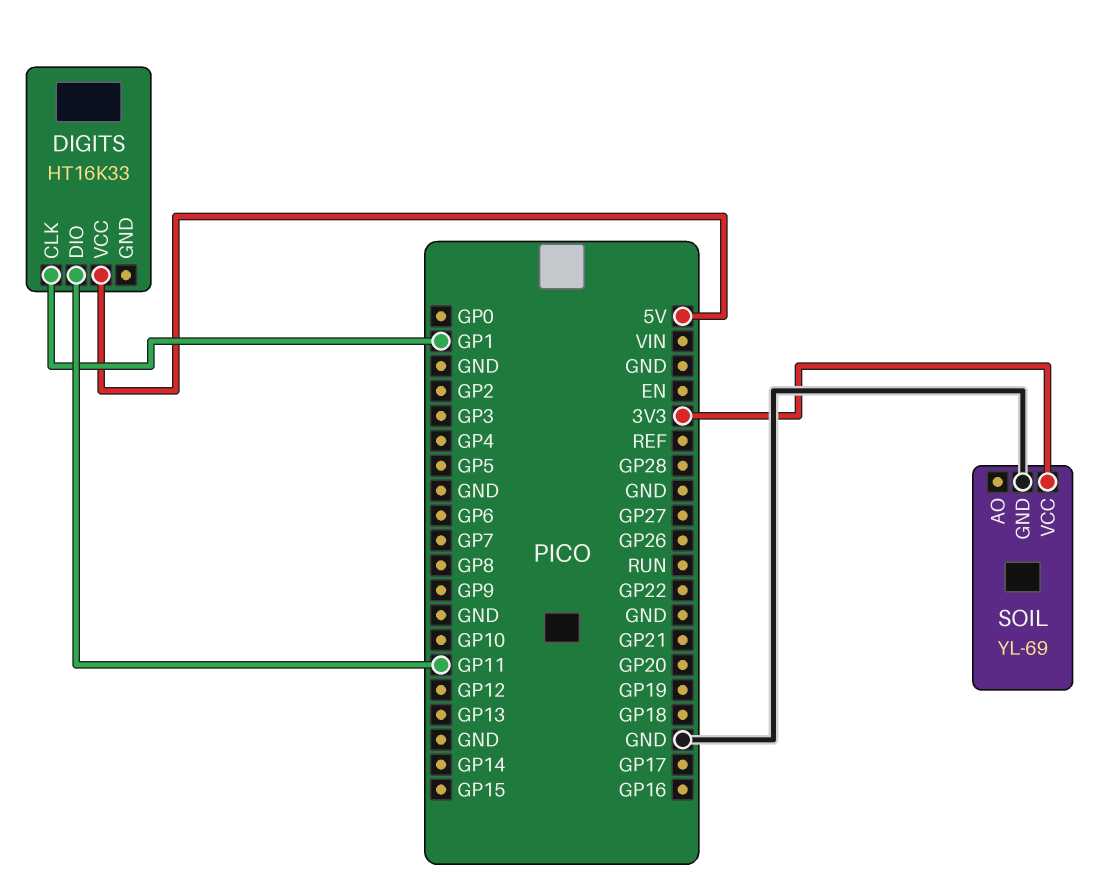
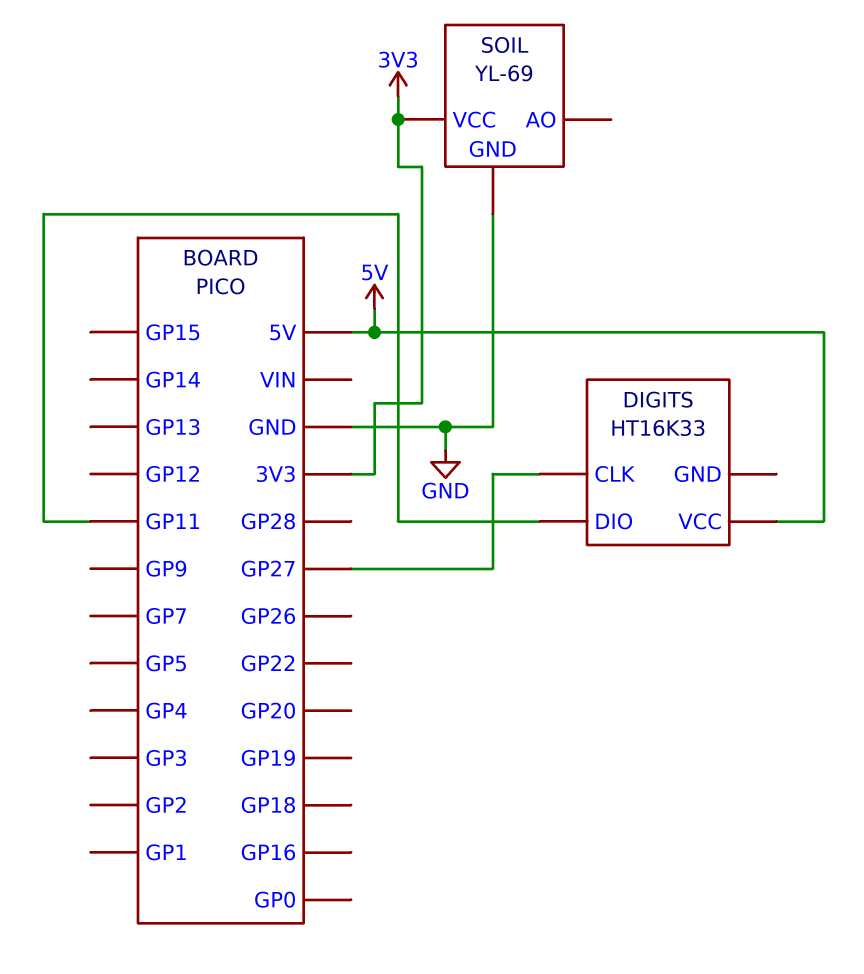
DIGITS pin CLK: GP1 -> GP27

